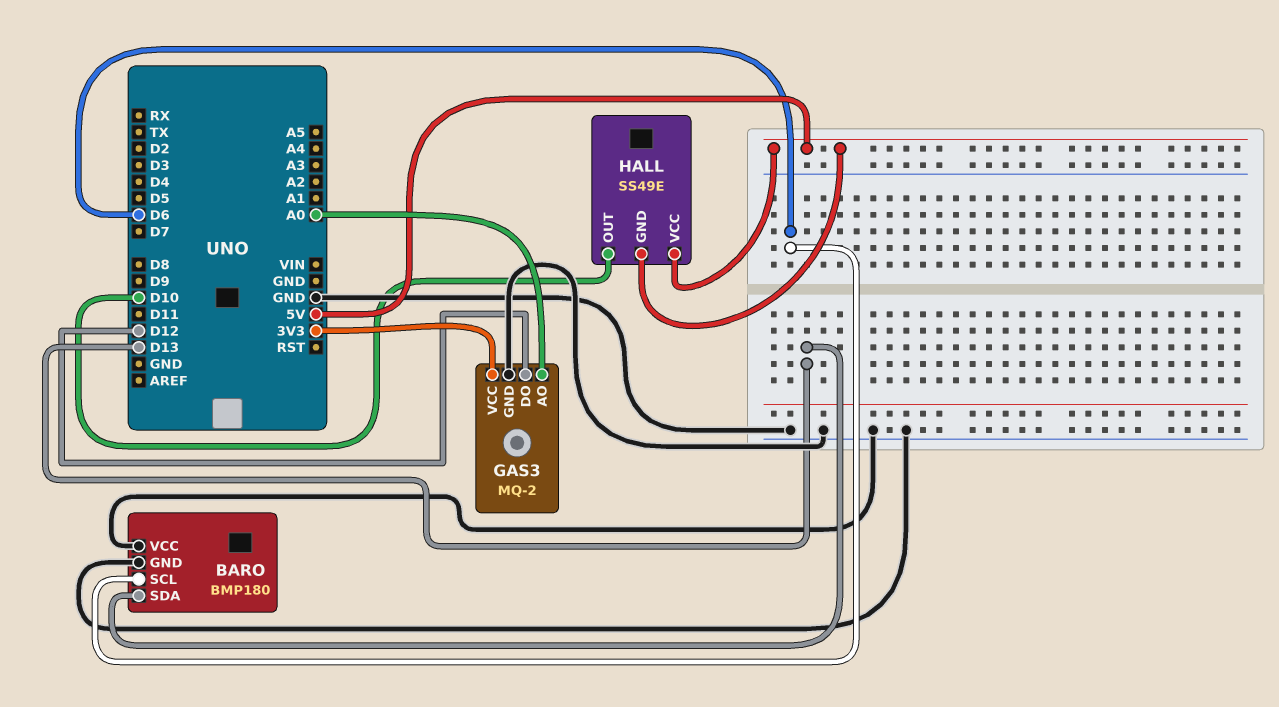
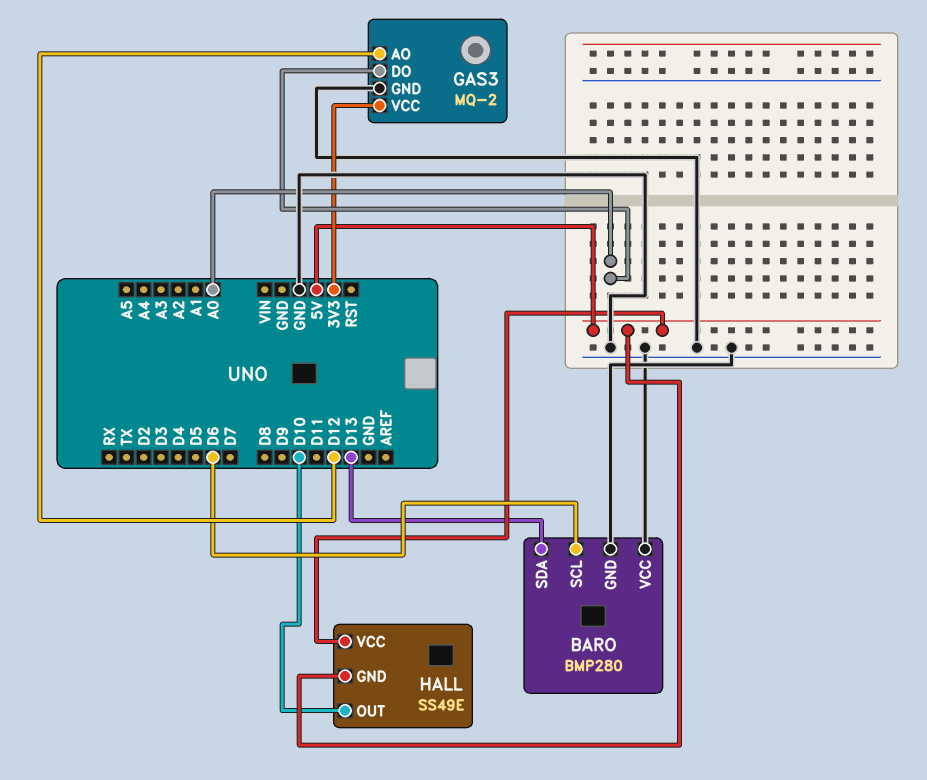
BARO: BMP180 -> BMP280
GAS3 pin AO: A0 -> D12
GAS3 pin DO: D12 -> A0

